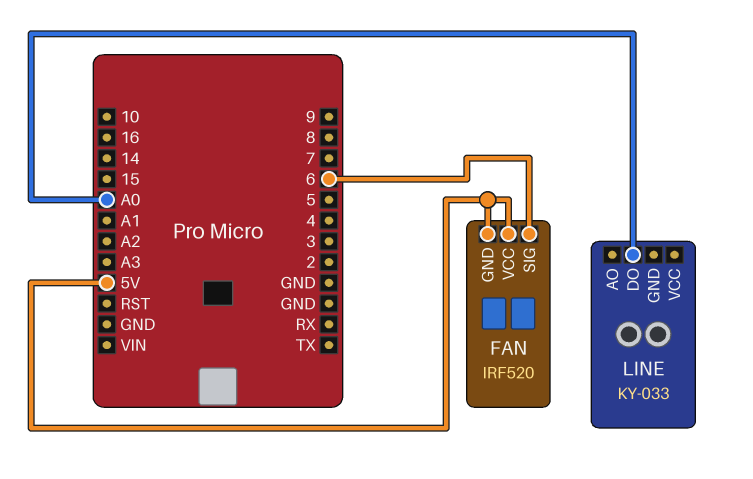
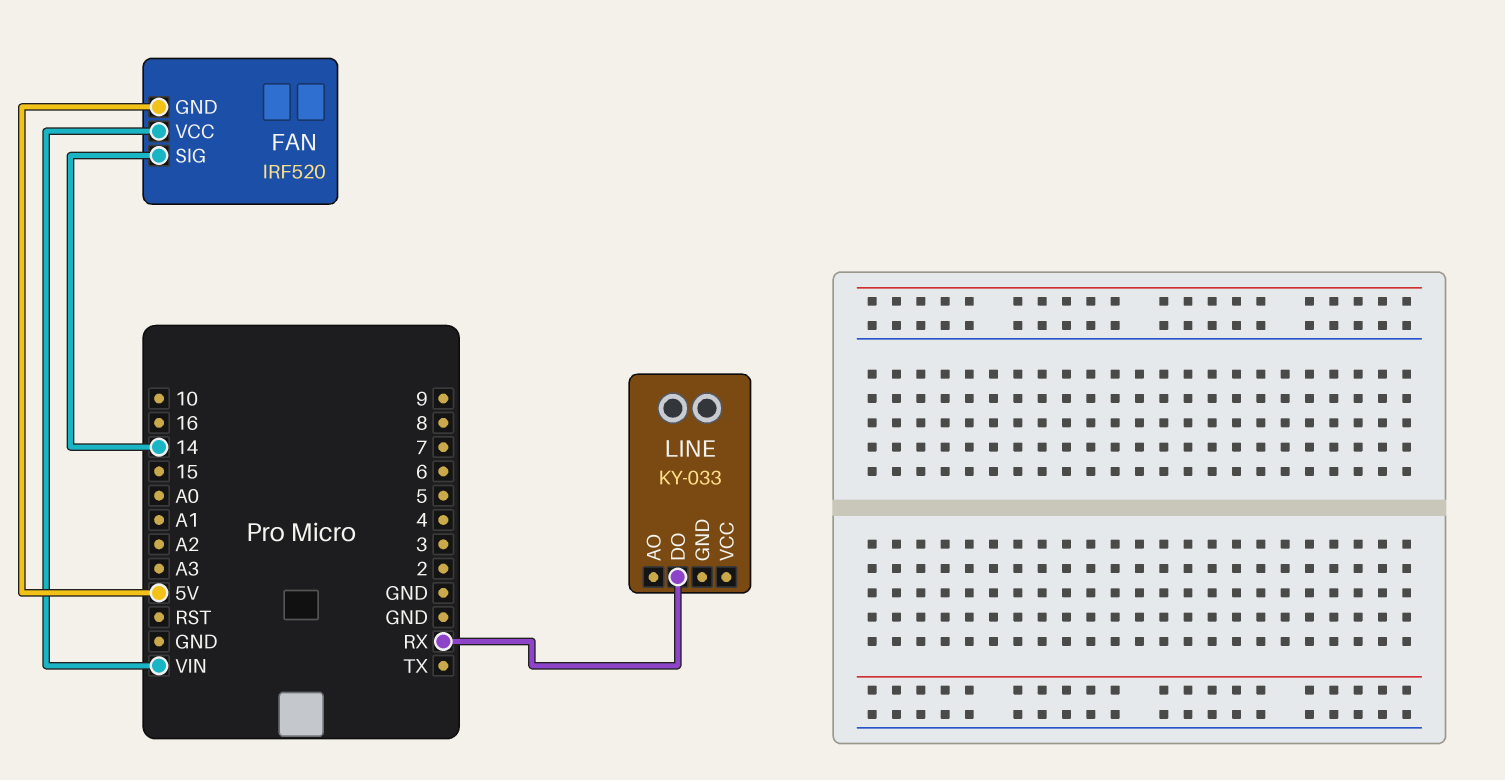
FAN pin SIG: 6 -> 14
FAN pin VCC: 5V -> VIN
LINE pin DO: A0 -> RX

